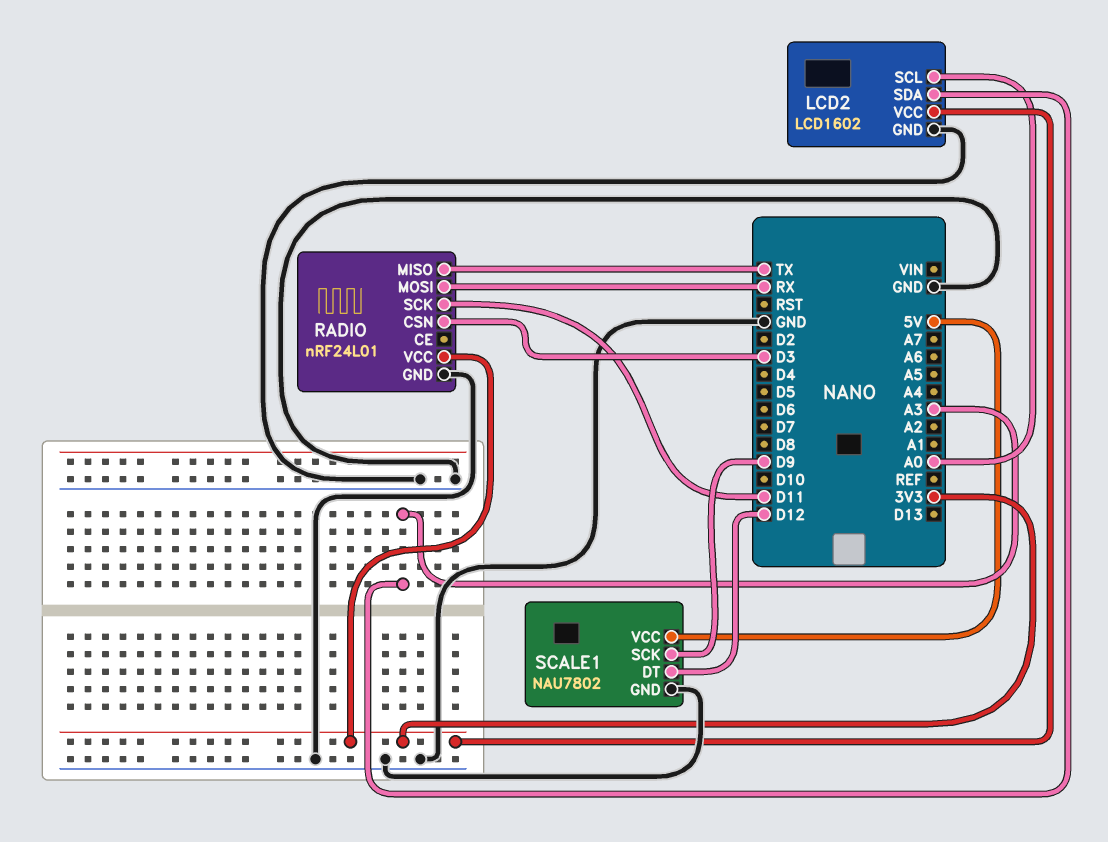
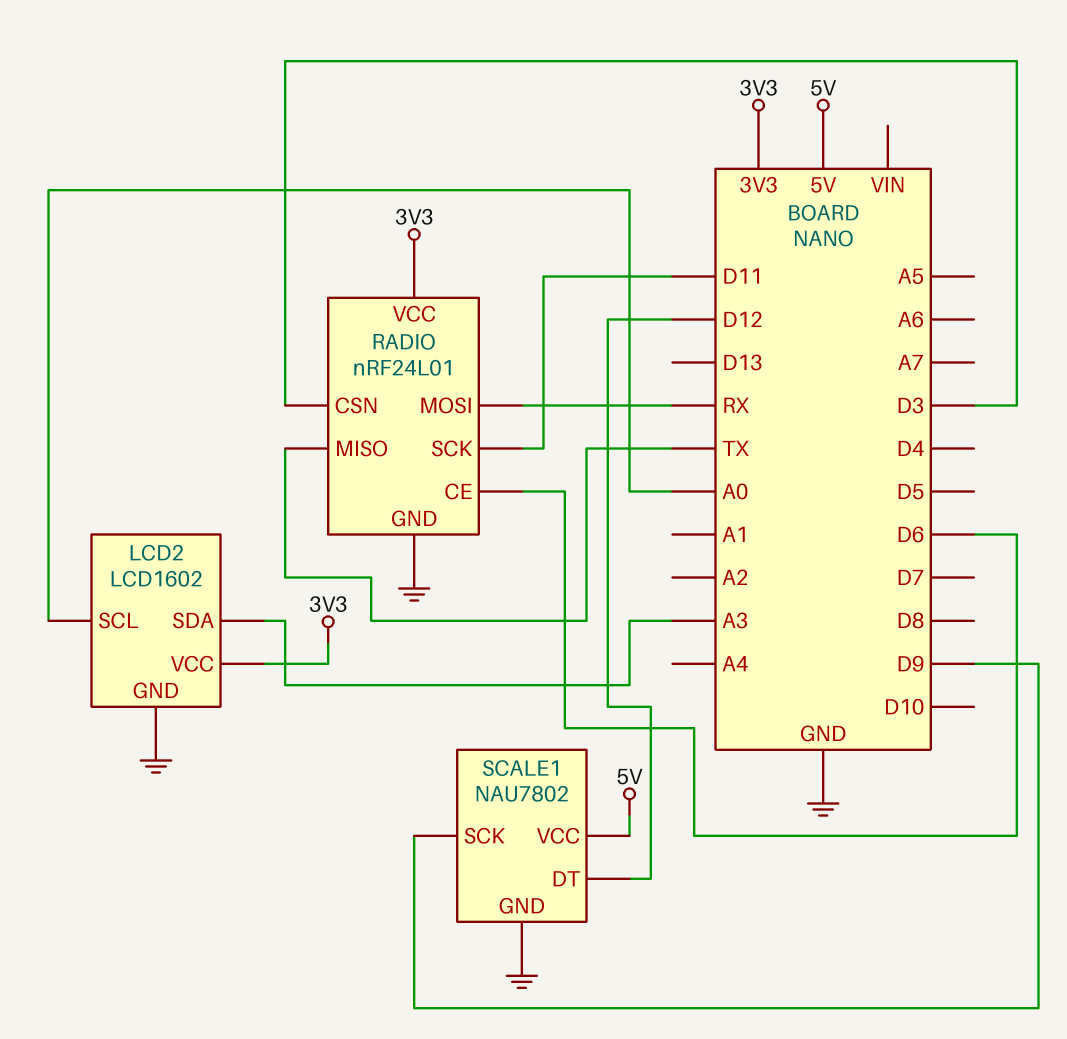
RADIO pin CE: none -> D6

